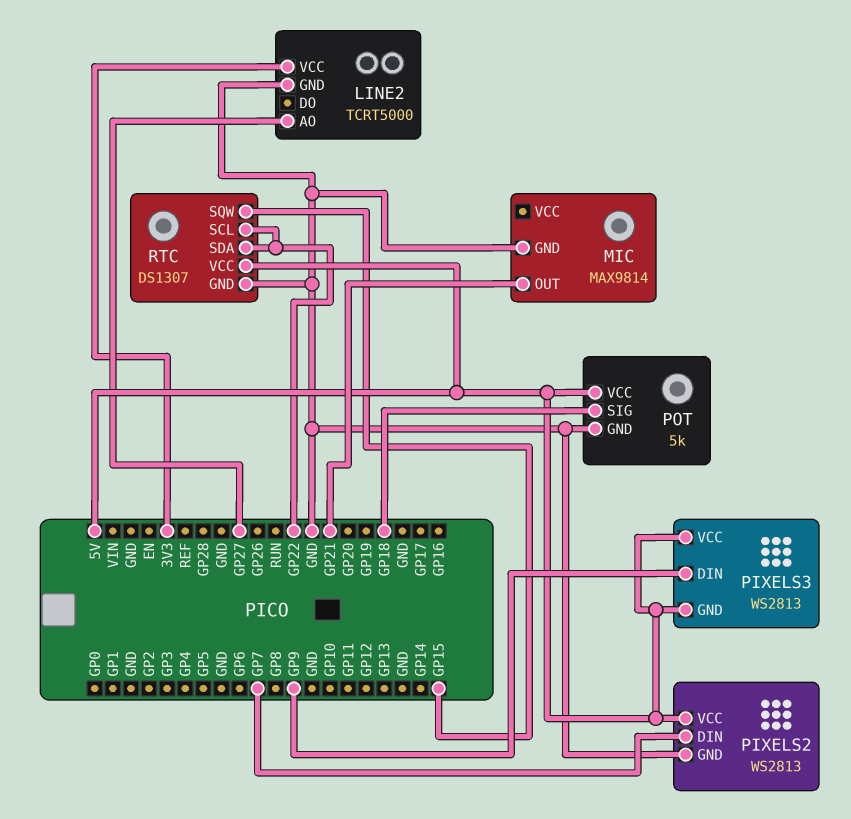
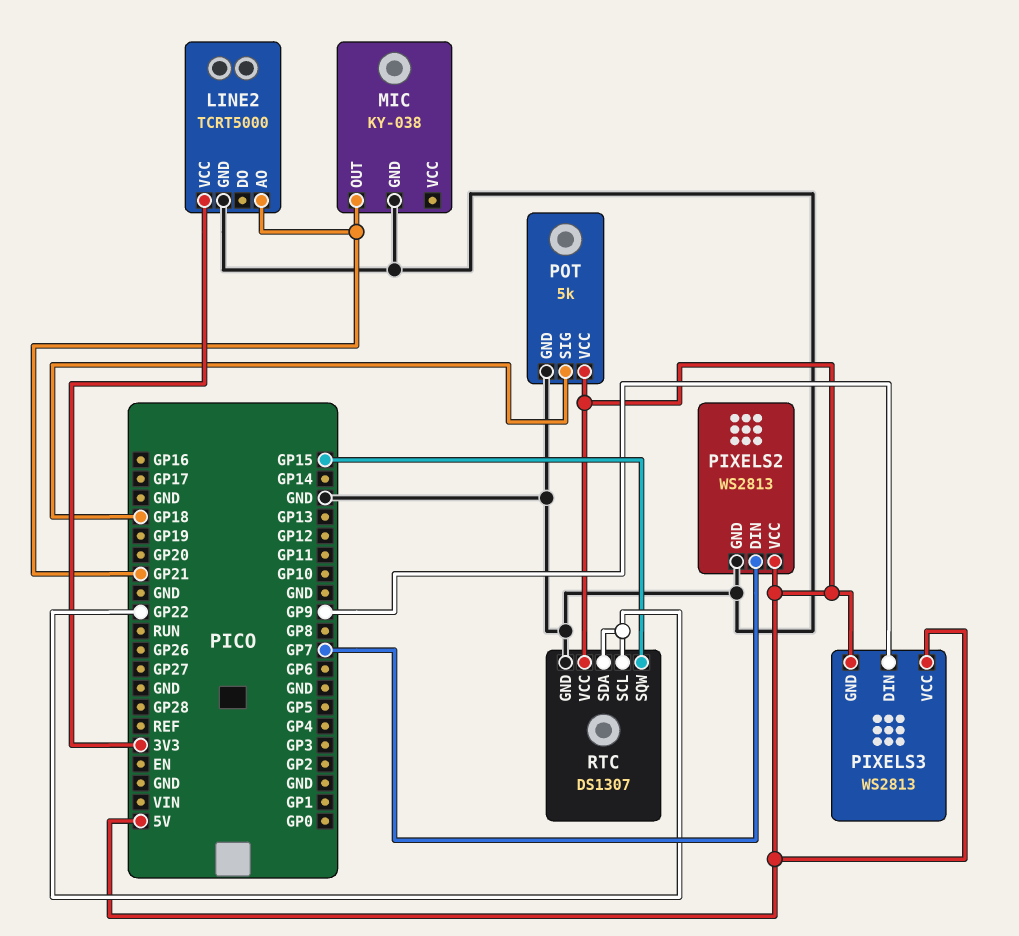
LINE2 pin AO: GP27 -> GP21
MIC: MAX9814 -> KY-038

